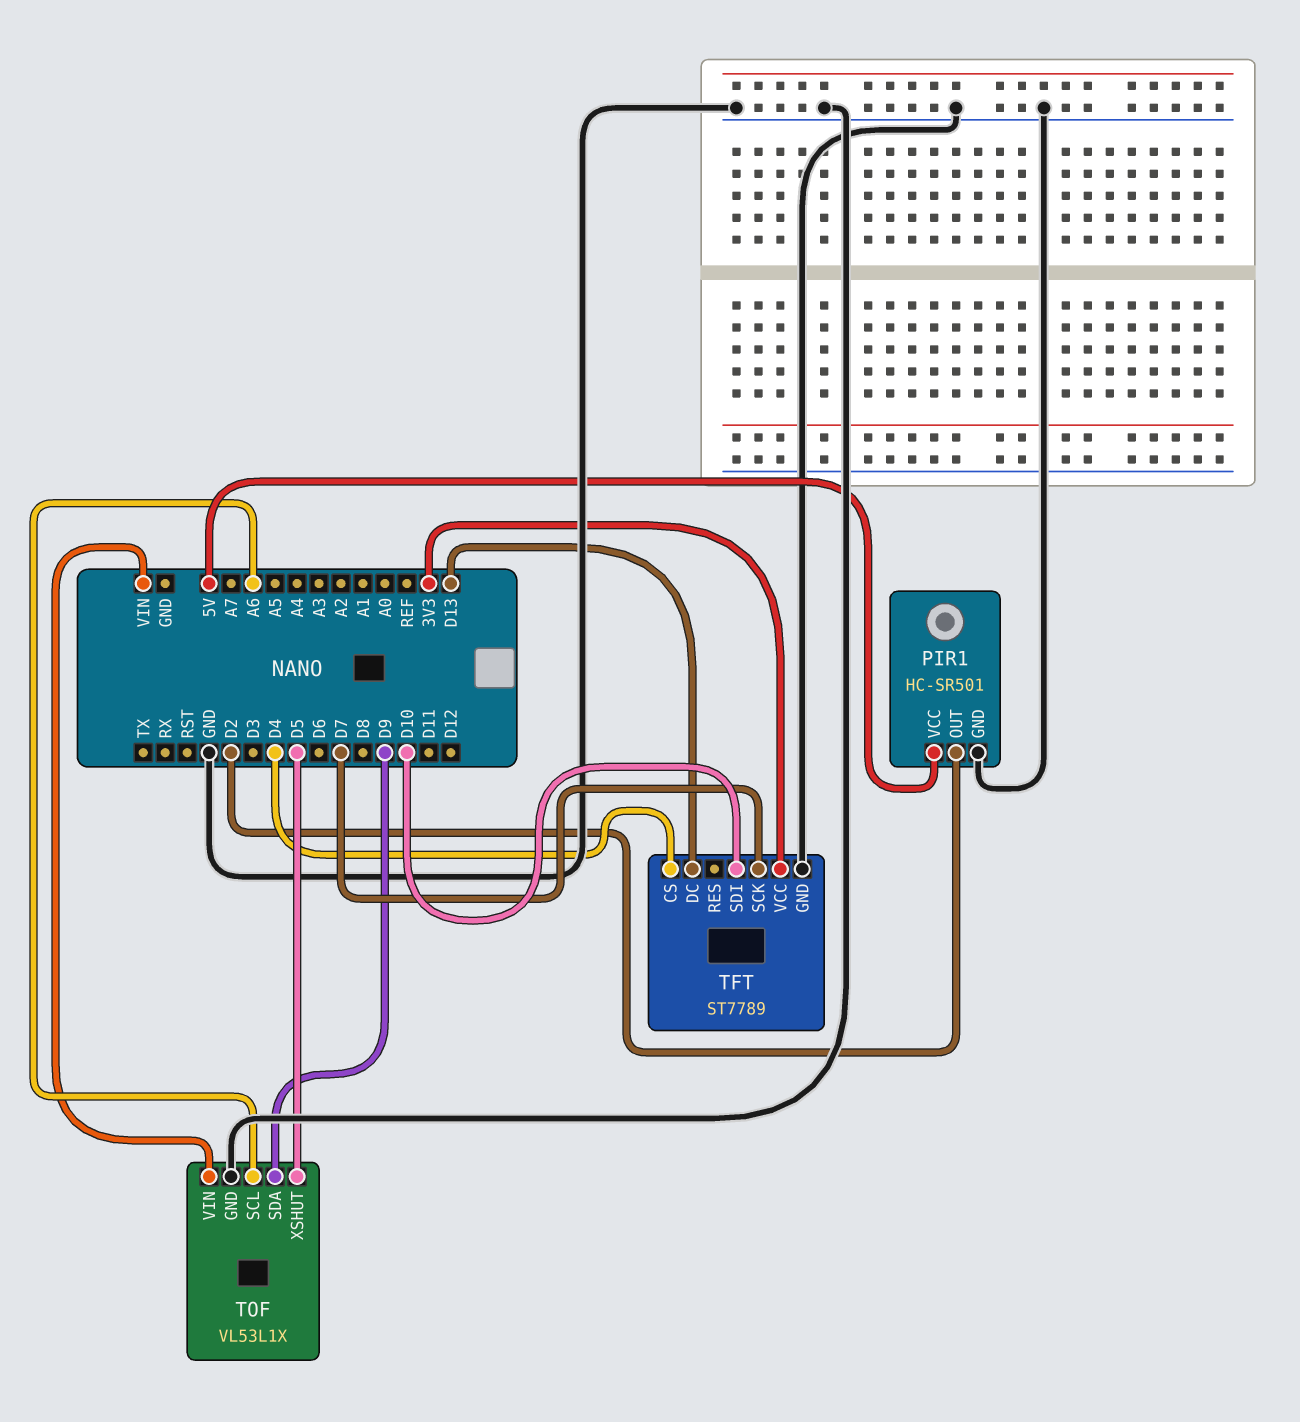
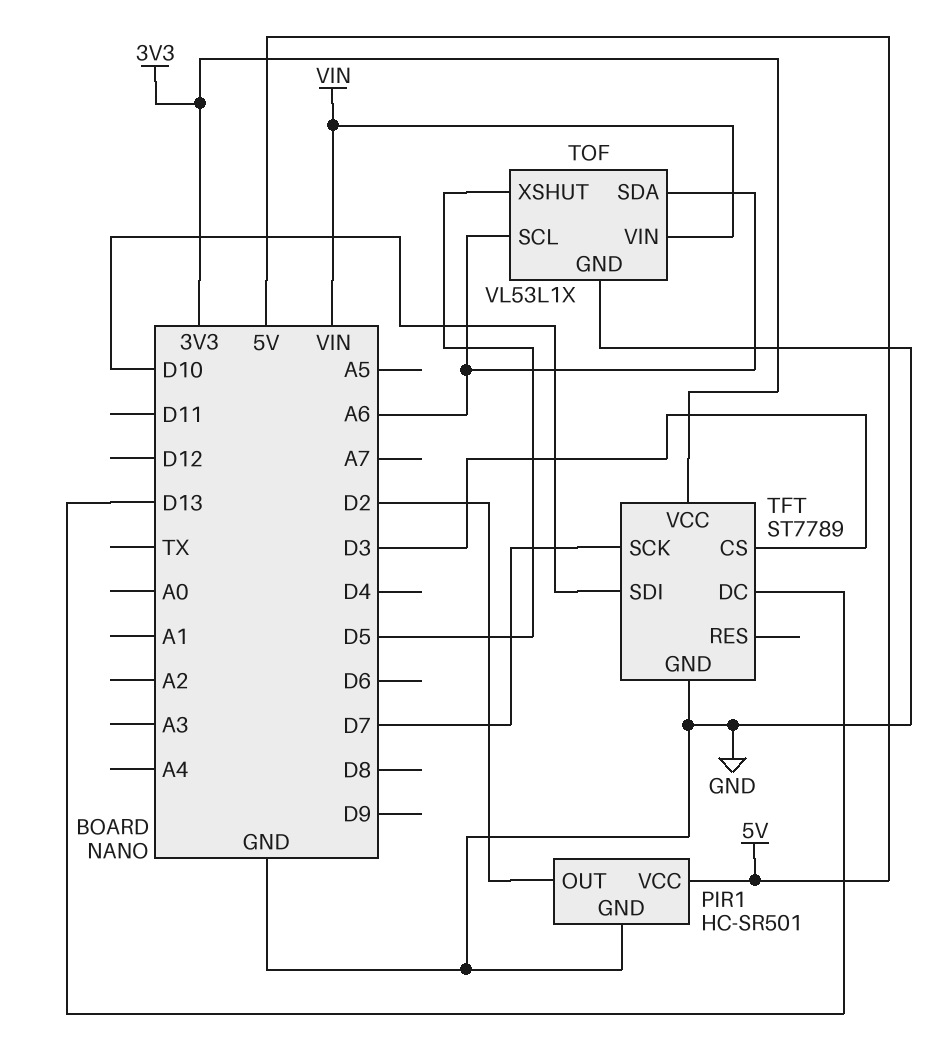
TFT pin CS: D4 -> D3
TOF pin SDA: D9 -> A6

